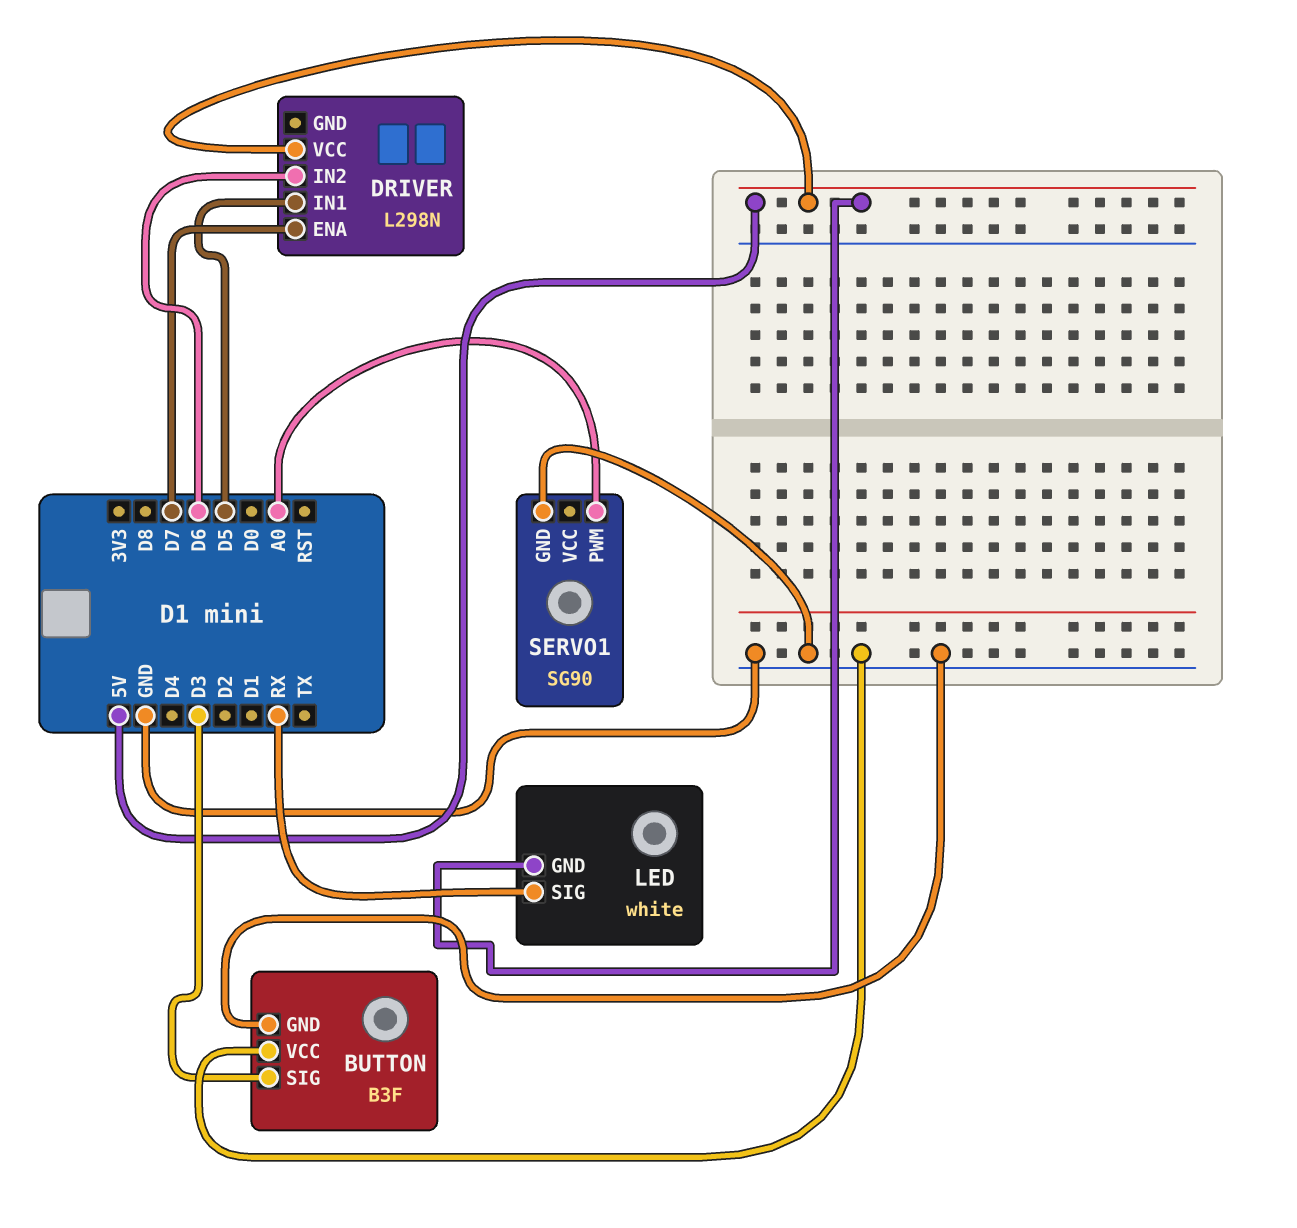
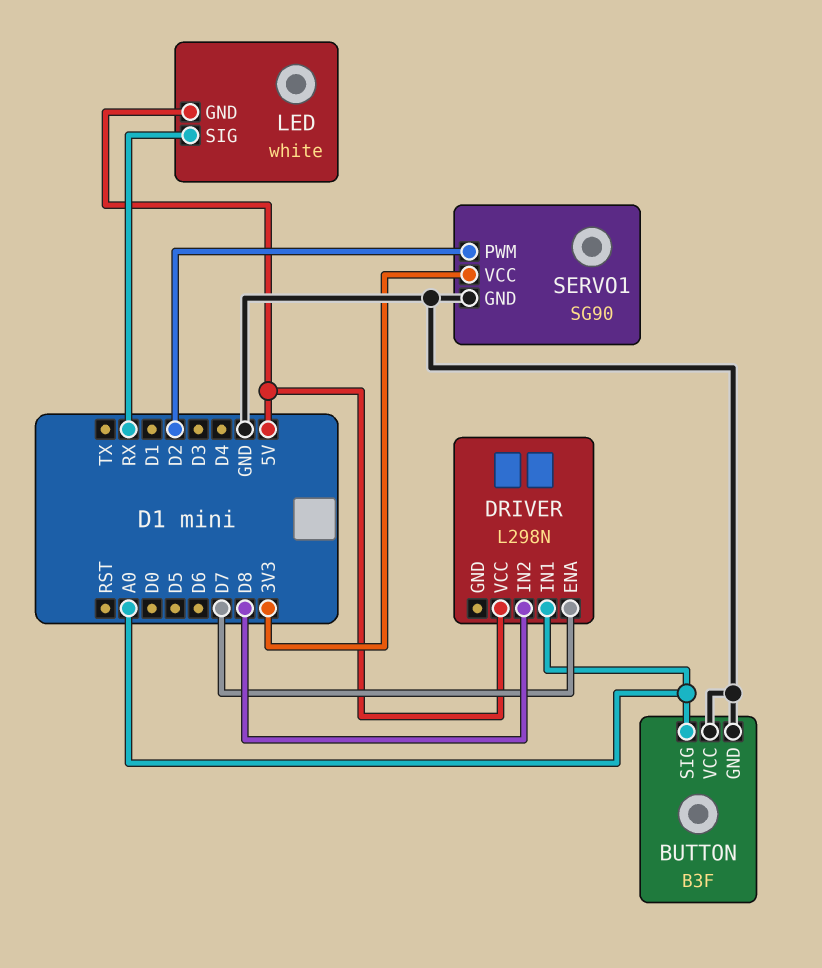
BUTTON pin SIG: D3 -> A0
DRIVER pin IN1: D5 -> A0
DRIVER pin IN2: D6 -> D8
SERVO1 pin PWM: A0 -> D2
SERVO1 pin VCC: none -> 3V3

